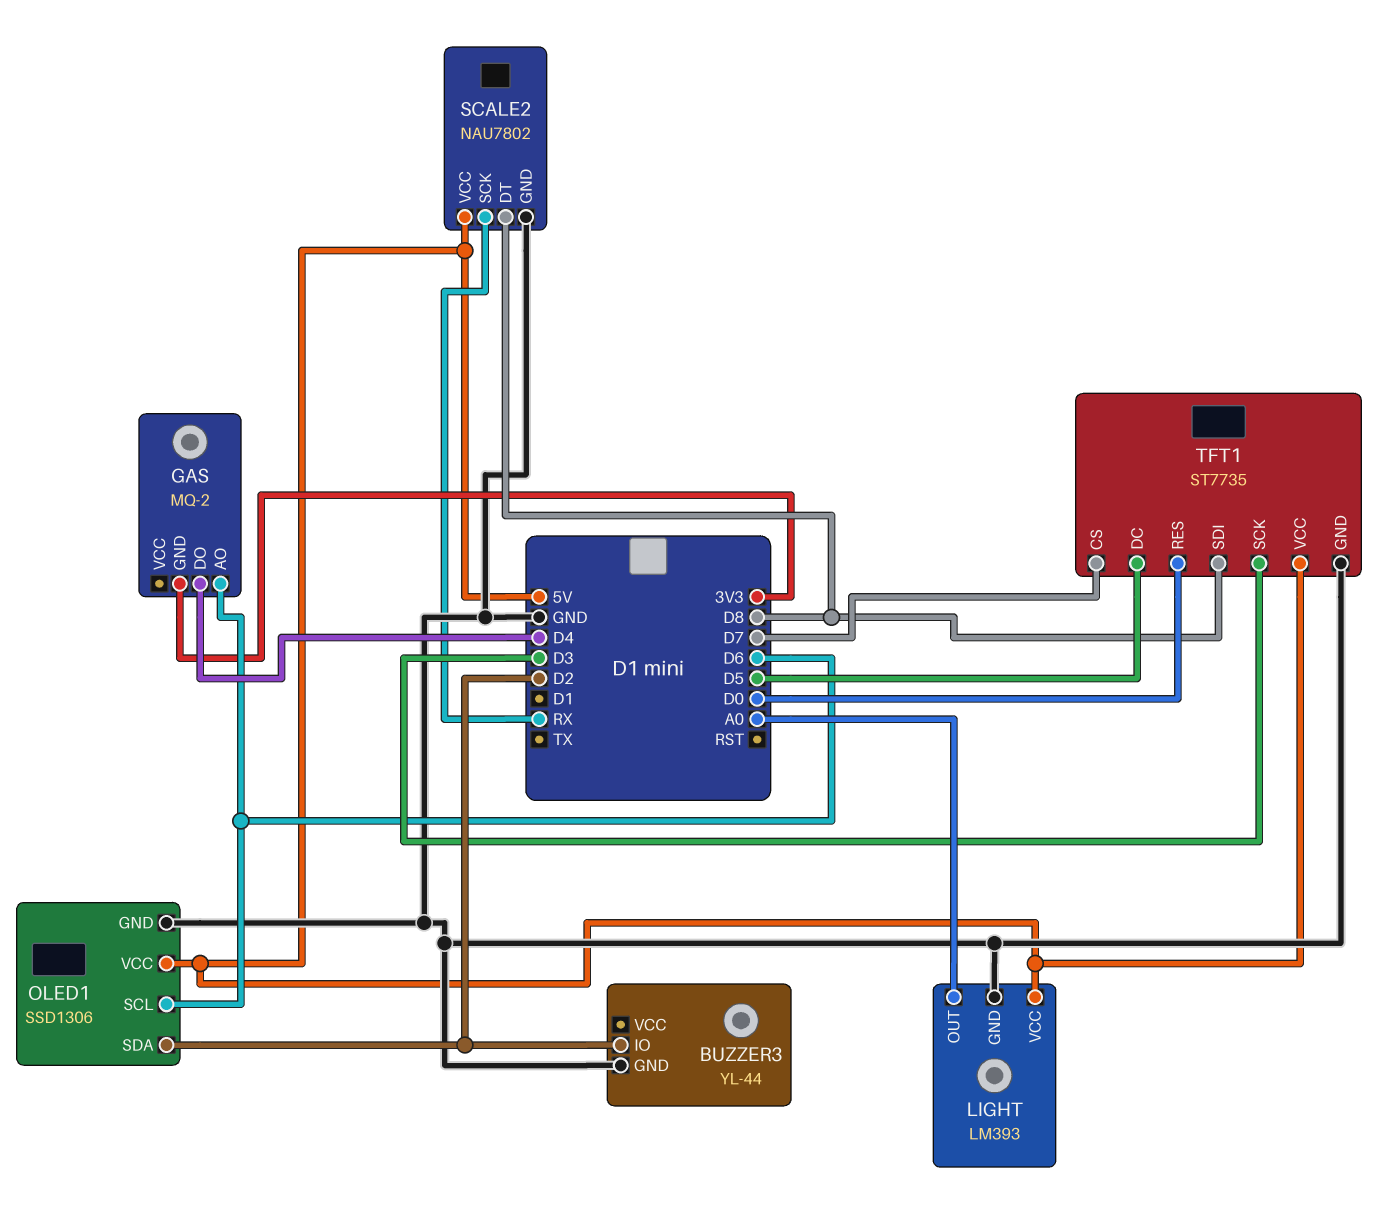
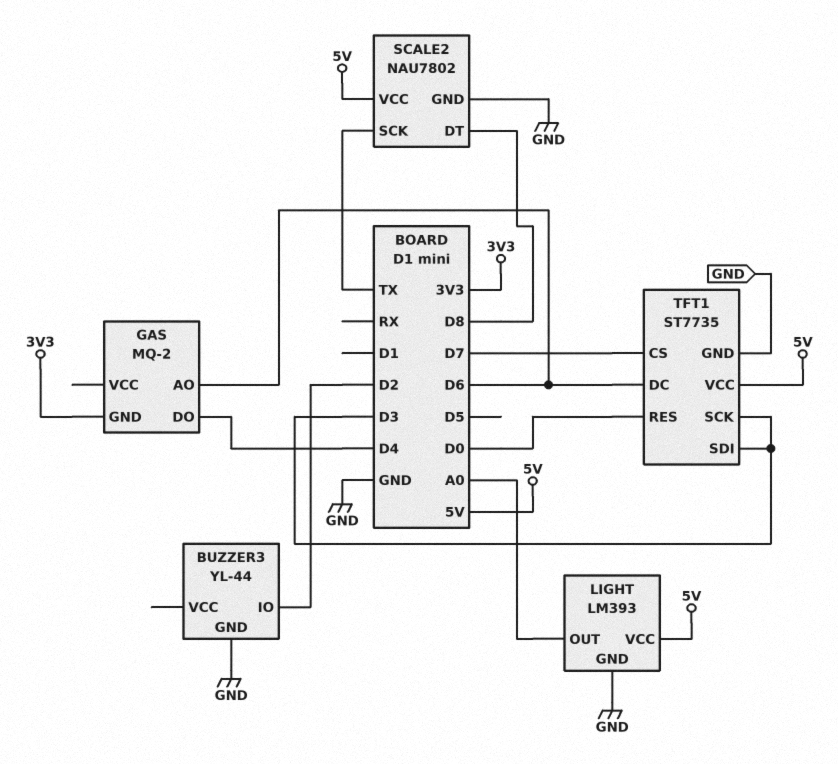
OLED1: SSD1306 -> none
OLED1 pin GND: GND -> none
OLED1 pin SCL: D6 -> none
OLED1 pin SDA: D2 -> none
OLED1 pin VCC: 5V -> none
SCALE2 pin SCK: RX -> TX
TFT1 pin DC: D5 -> D6
TFT1 pin SDI: D8 -> D3

